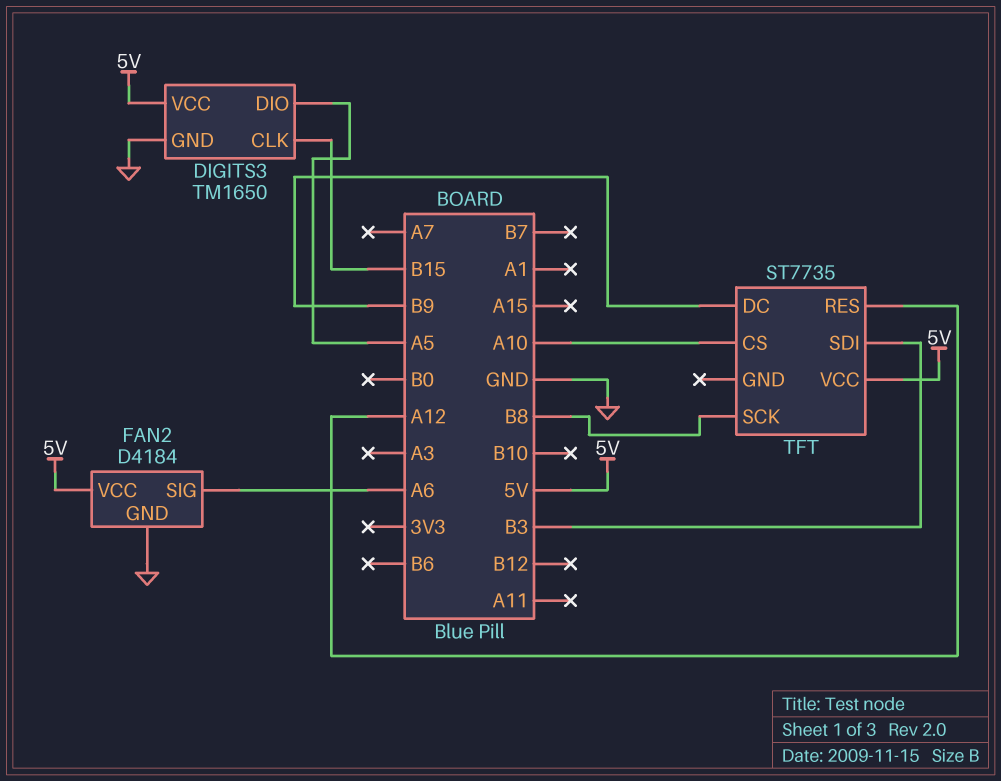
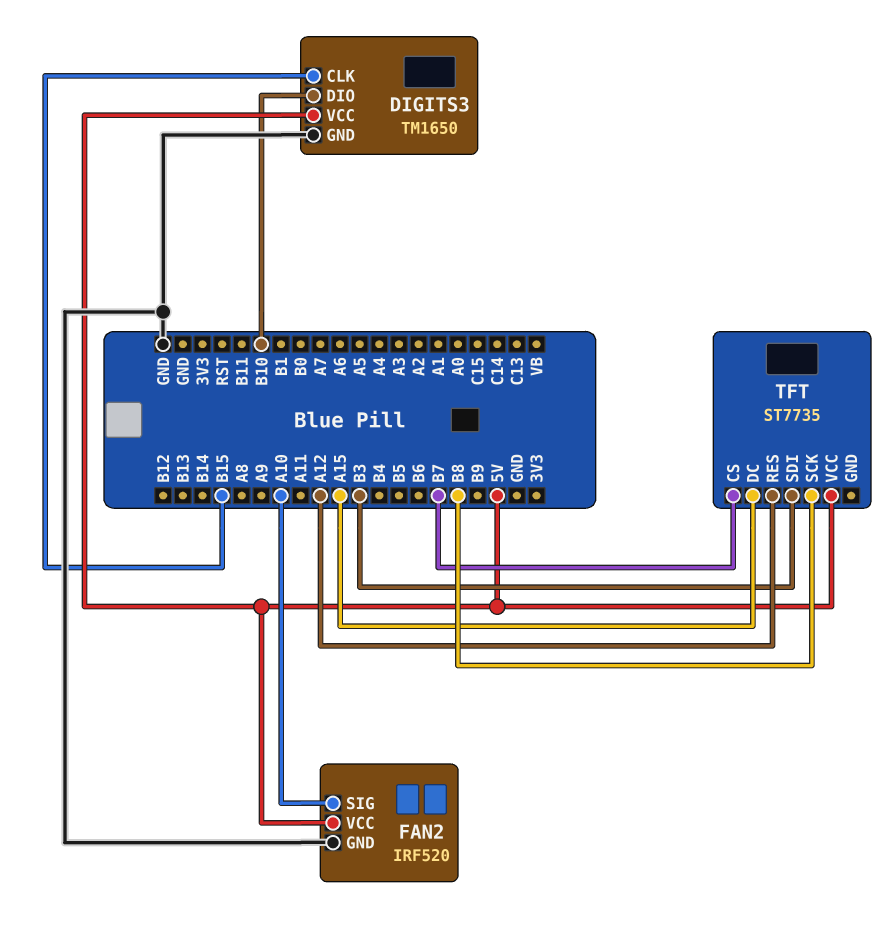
DIGITS3 pin DIO: A5 -> B10
FAN2: D4184 -> IRF520
FAN2 pin SIG: A6 -> A10
TFT pin CS: A10 -> B7
TFT pin DC: B9 -> A15

